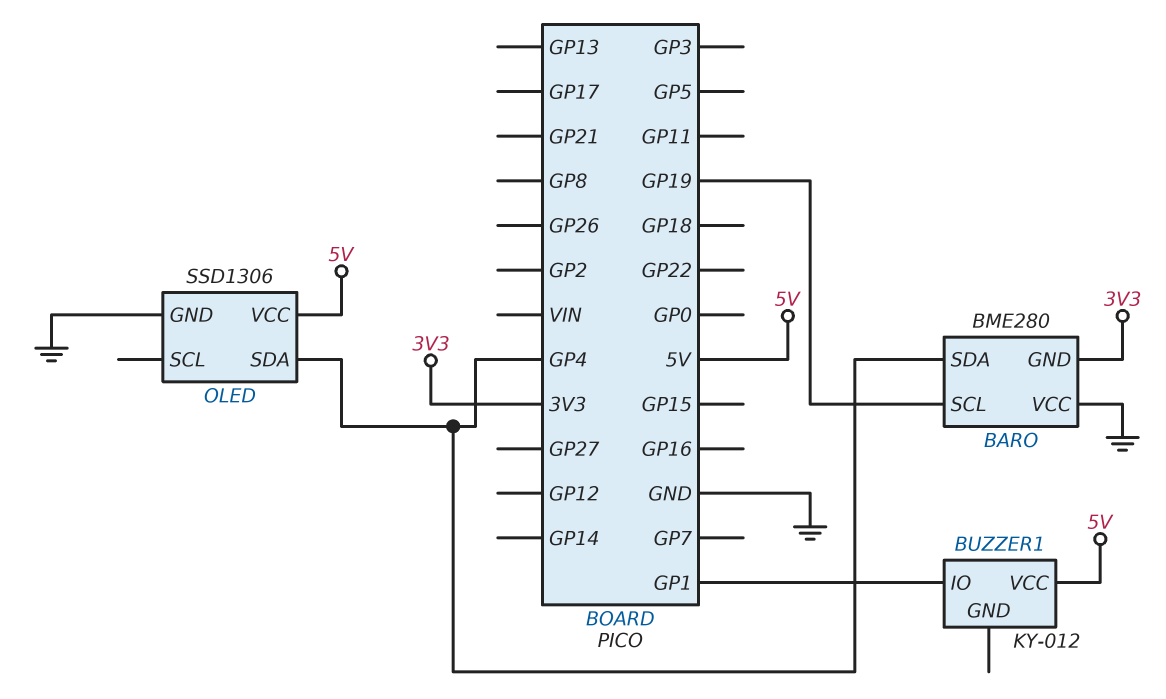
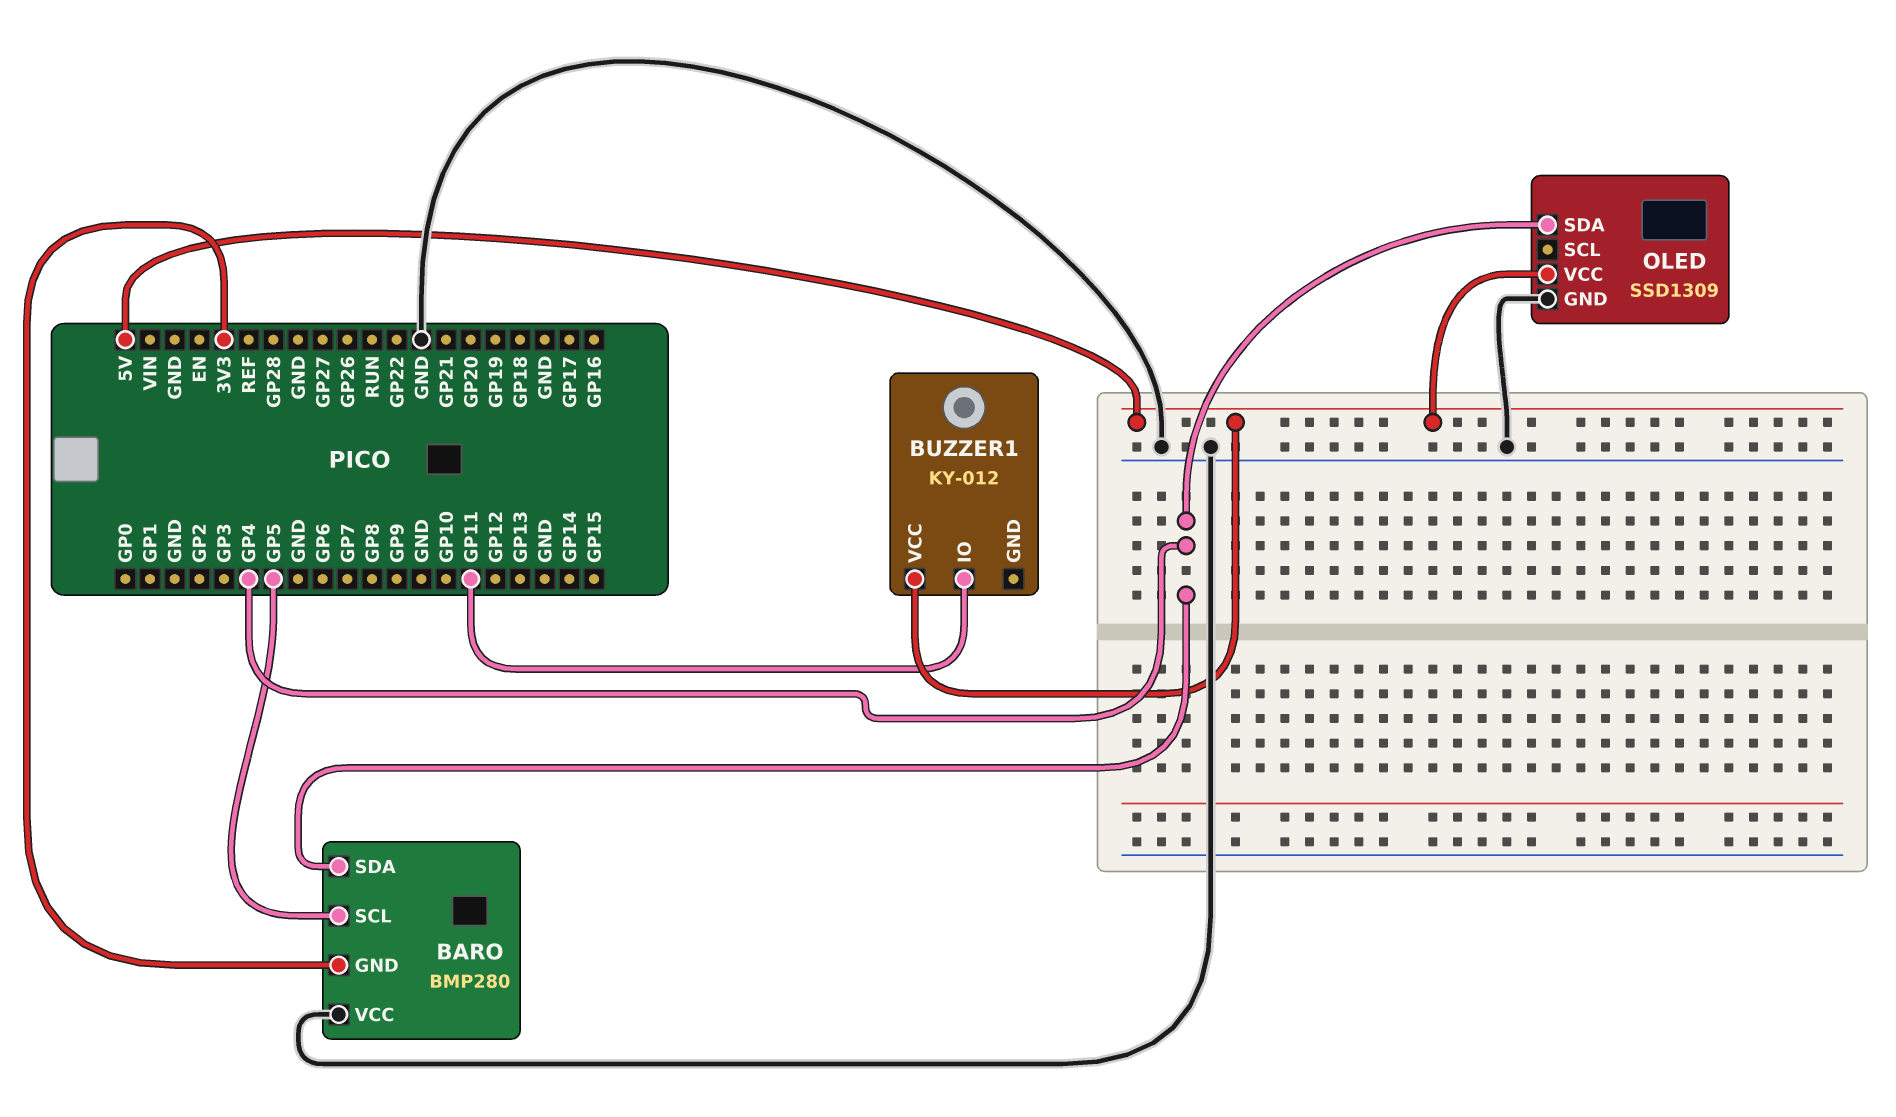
BARO: BME280 -> BMP280
BARO pin SCL: GP19 -> GP5
BUZZER1 pin IO: GP1 -> GP11
OLED: SSD1306 -> SSD1309

